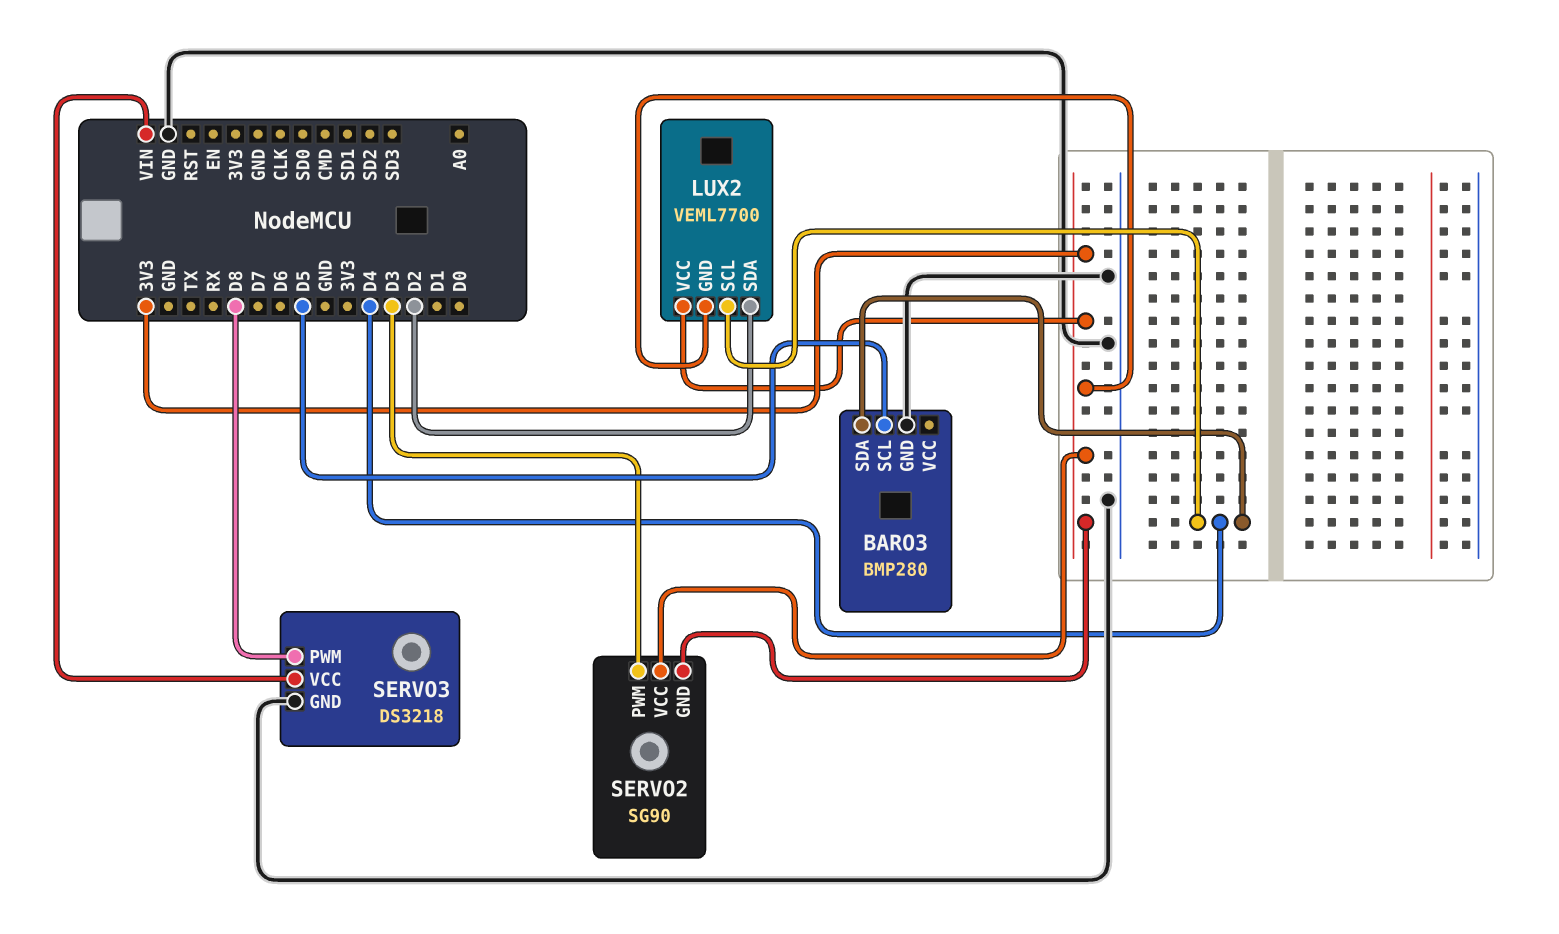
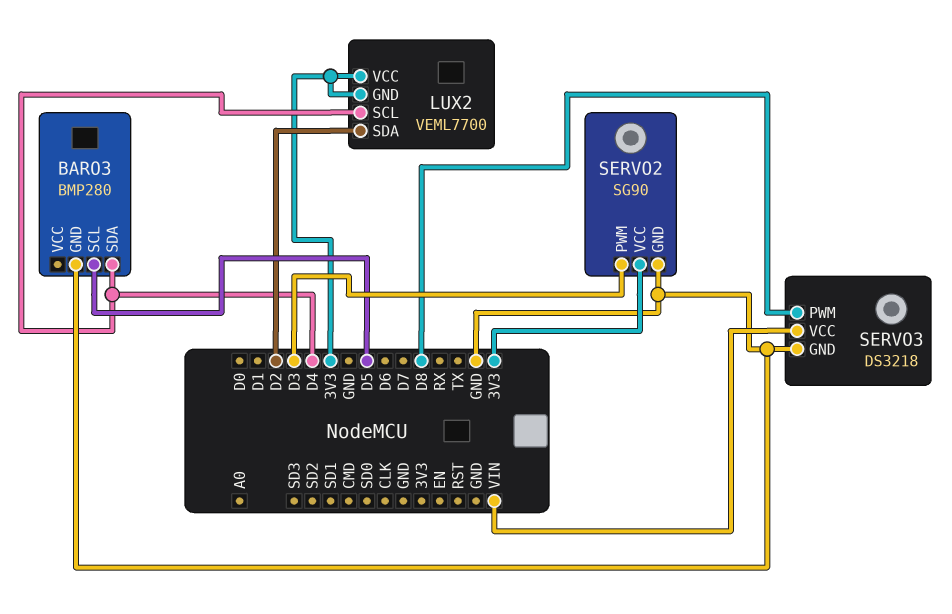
SERVO2 pin GND: 3V3 -> GND

